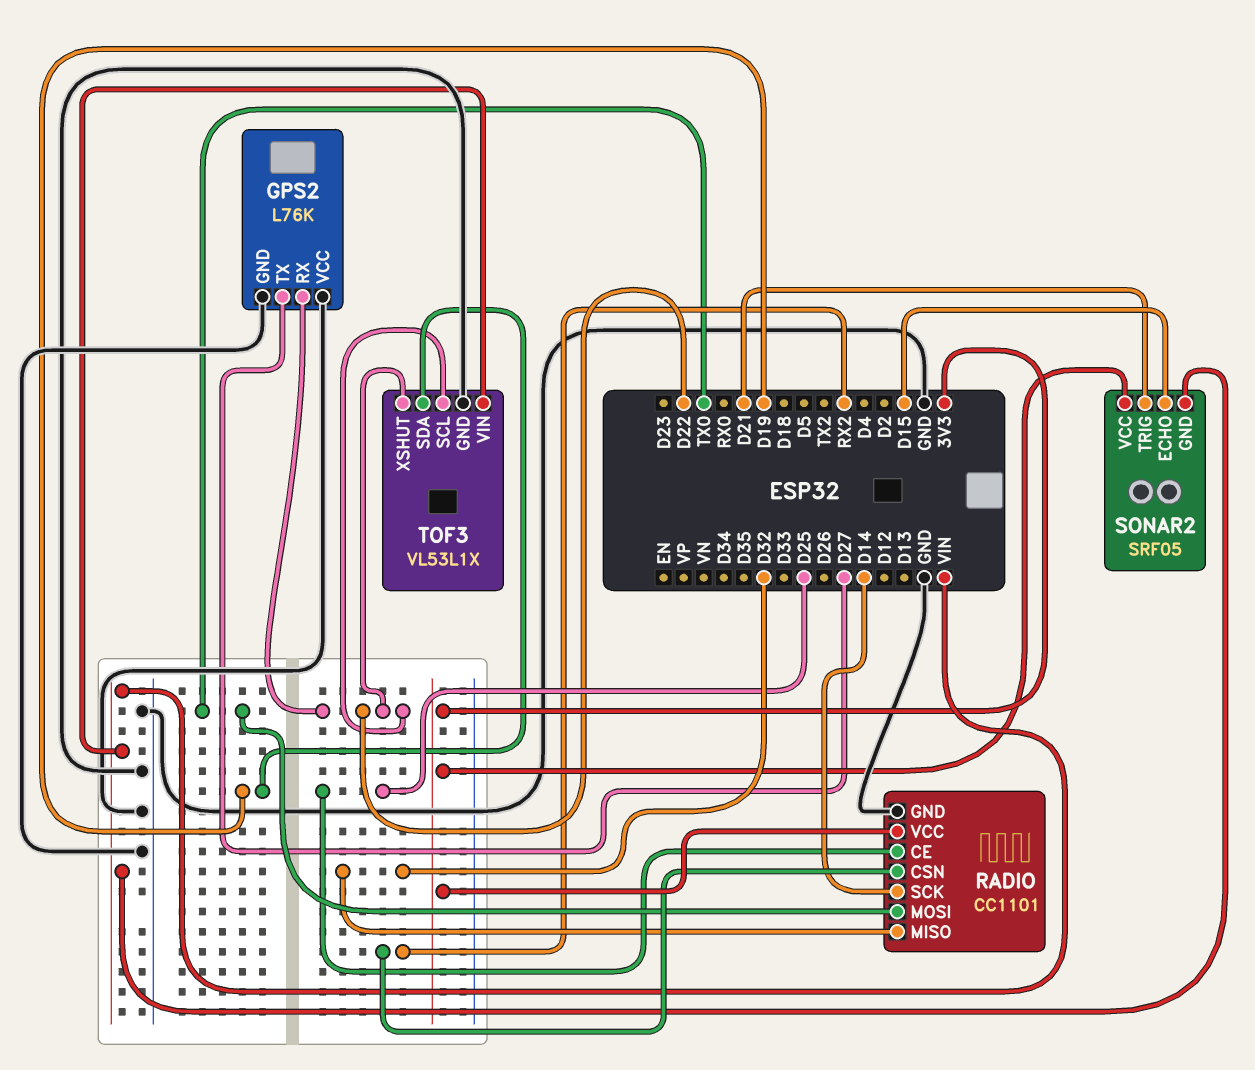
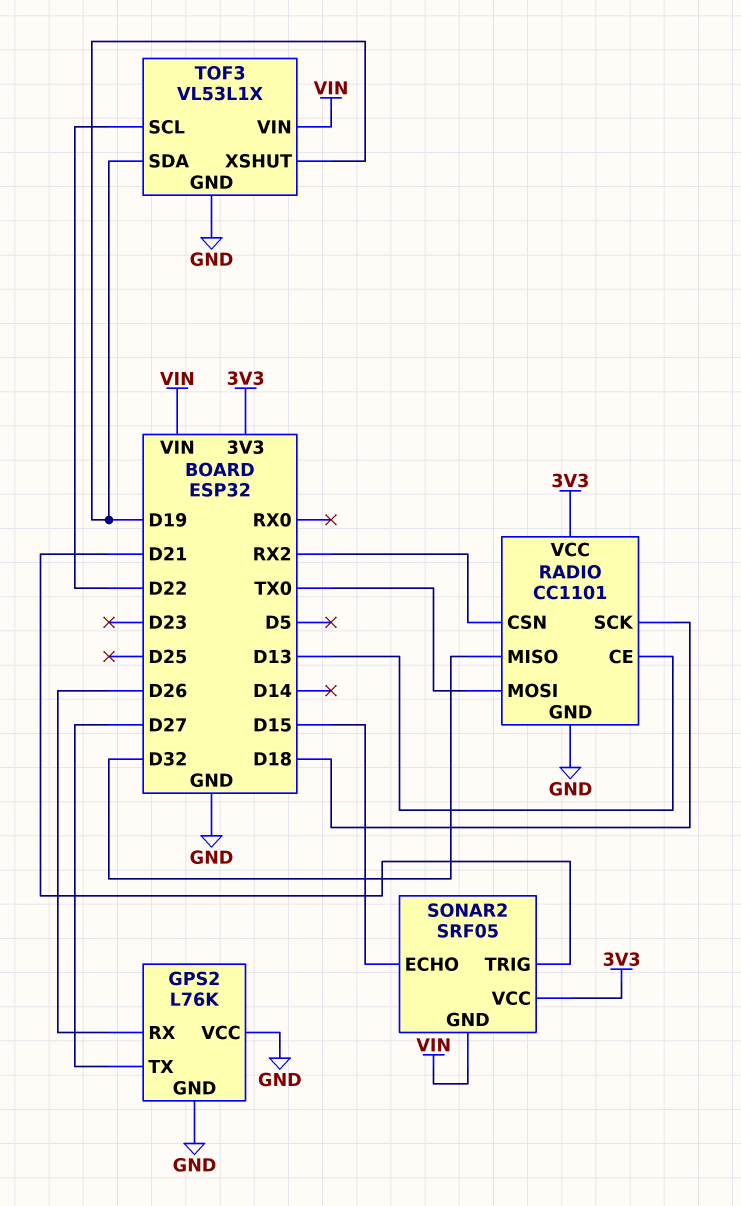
GPS2 pin RX: D22 -> D26
RADIO pin CE: D25 -> D13
RADIO pin SCK: D14 -> D18
TOF3 pin XSHUT: D22 -> D19

